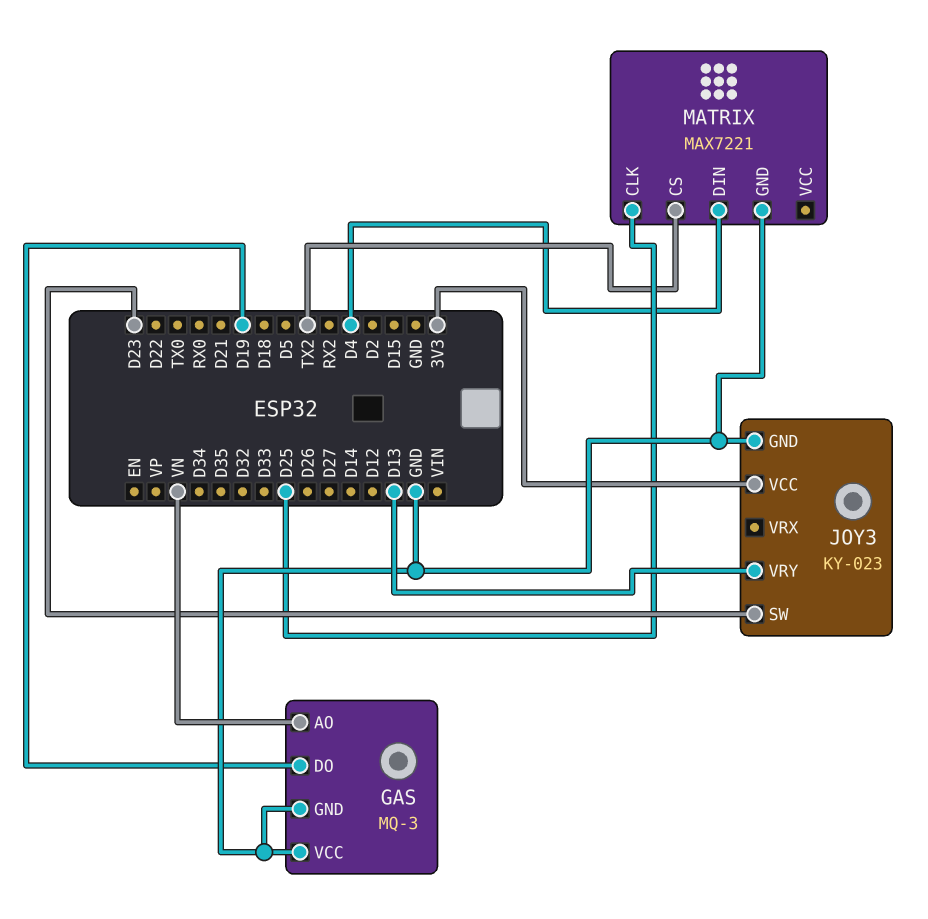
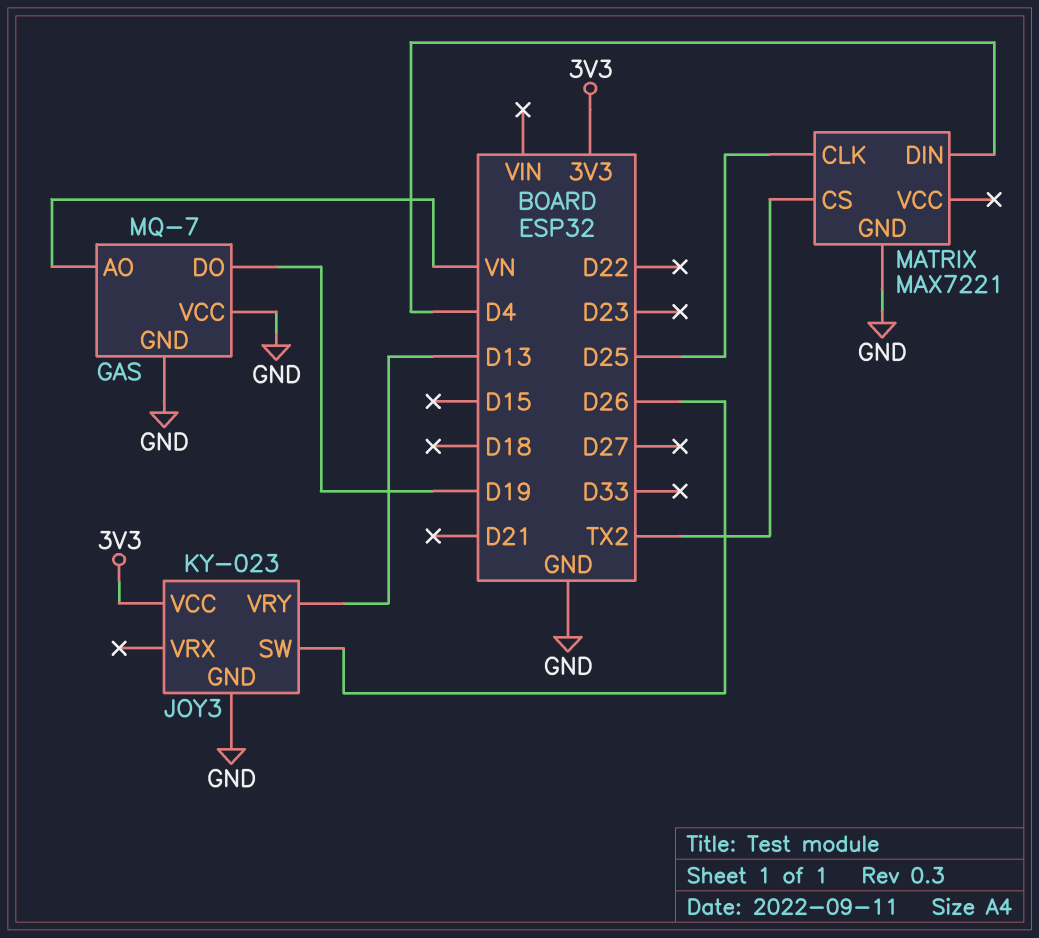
GAS: MQ-3 -> MQ-7
JOY3 pin SW: D23 -> D26

